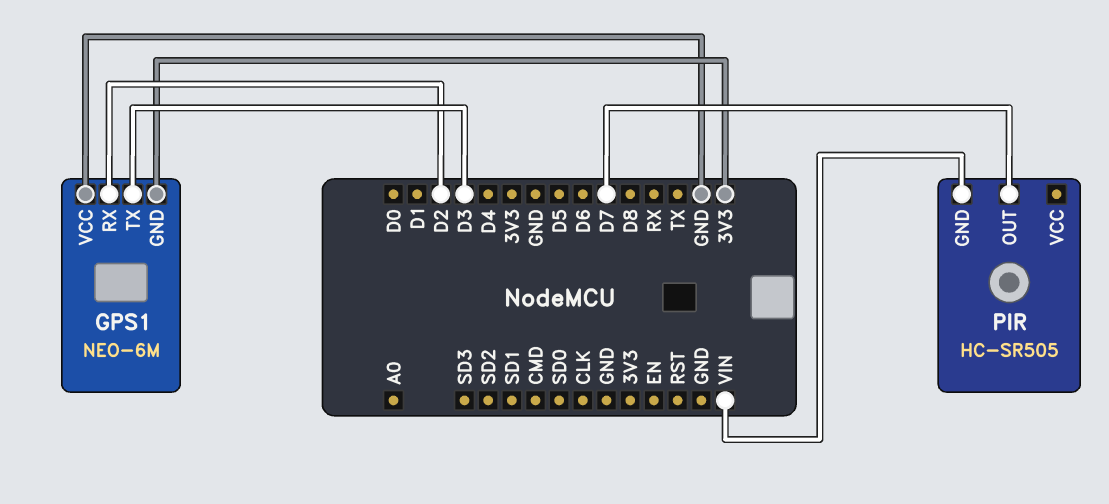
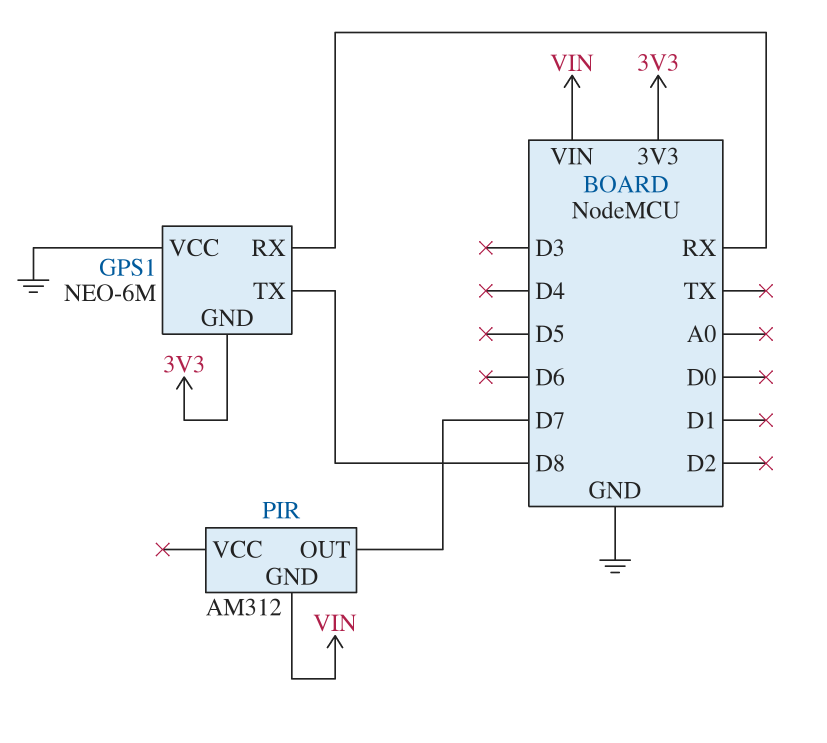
GPS1 pin RX: D2 -> RX
GPS1 pin TX: D3 -> D8
PIR: HC-SR505 -> AM312

